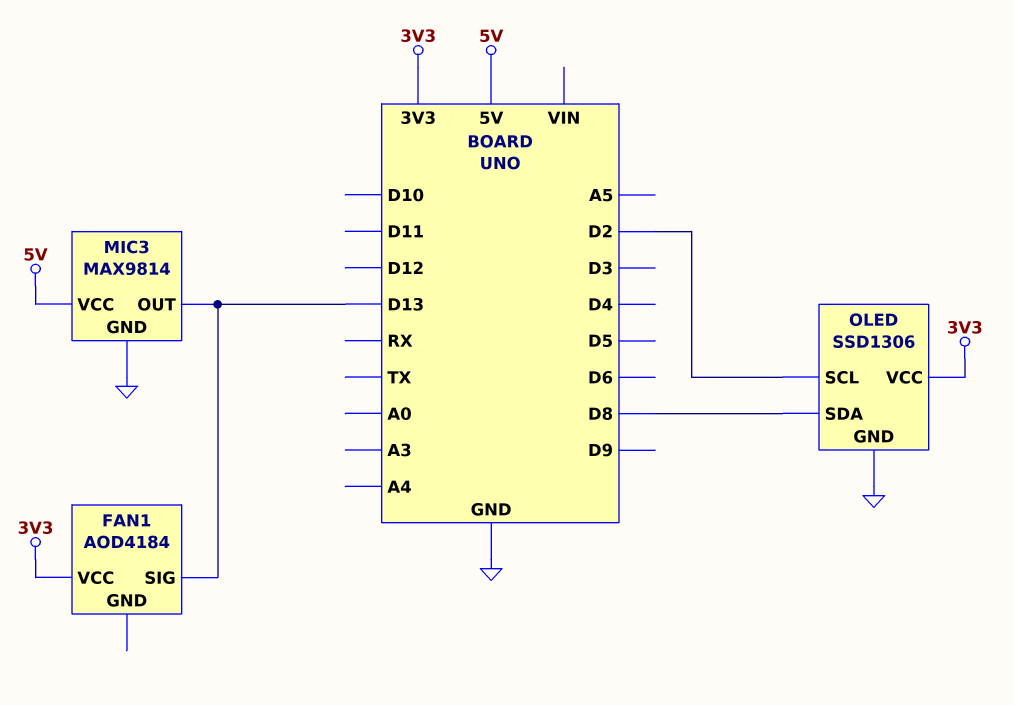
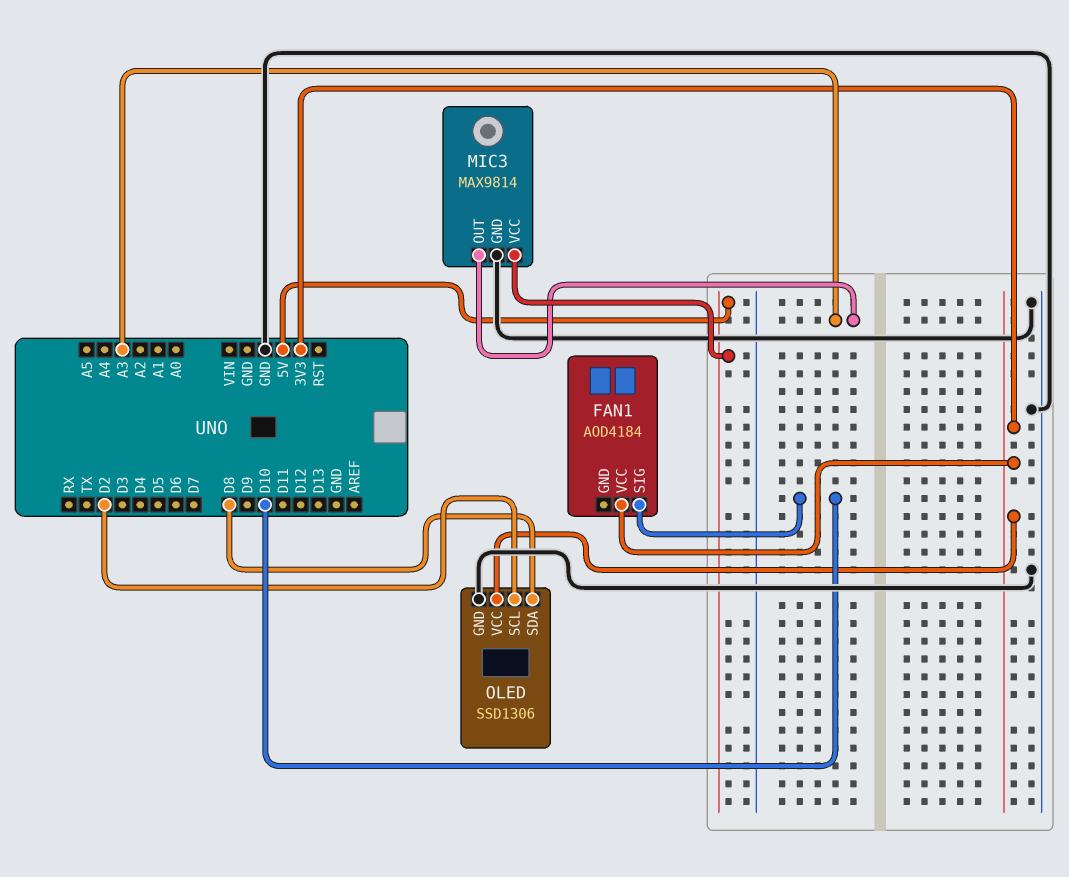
FAN1 pin SIG: D13 -> D10
MIC3 pin OUT: D13 -> A3

